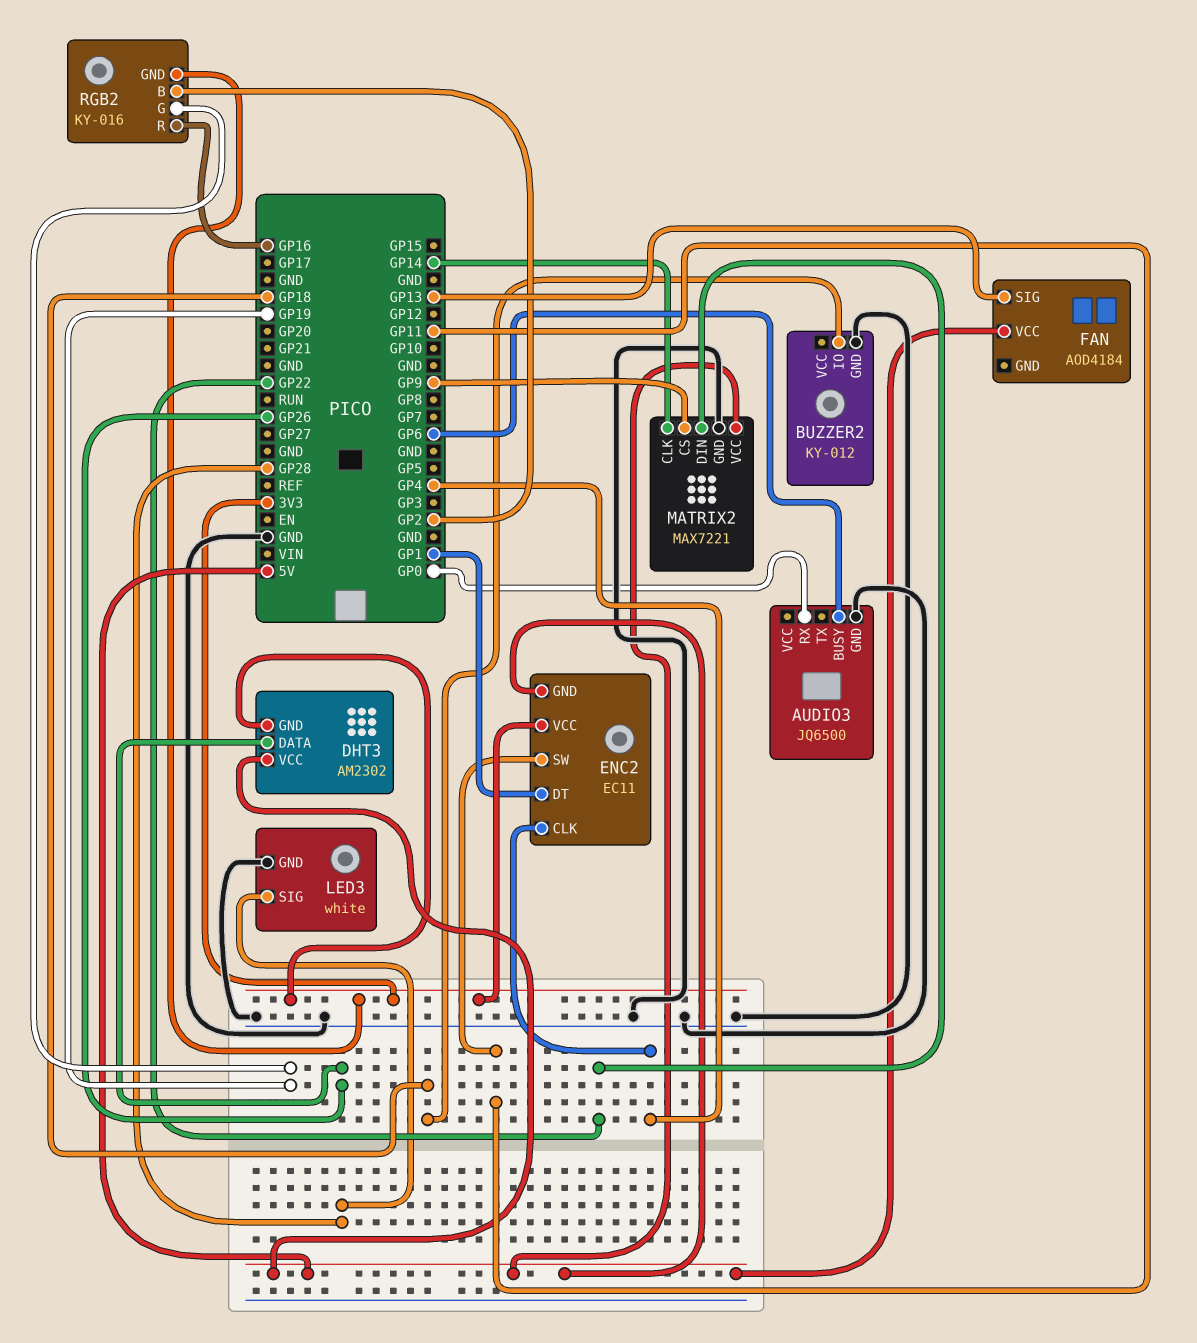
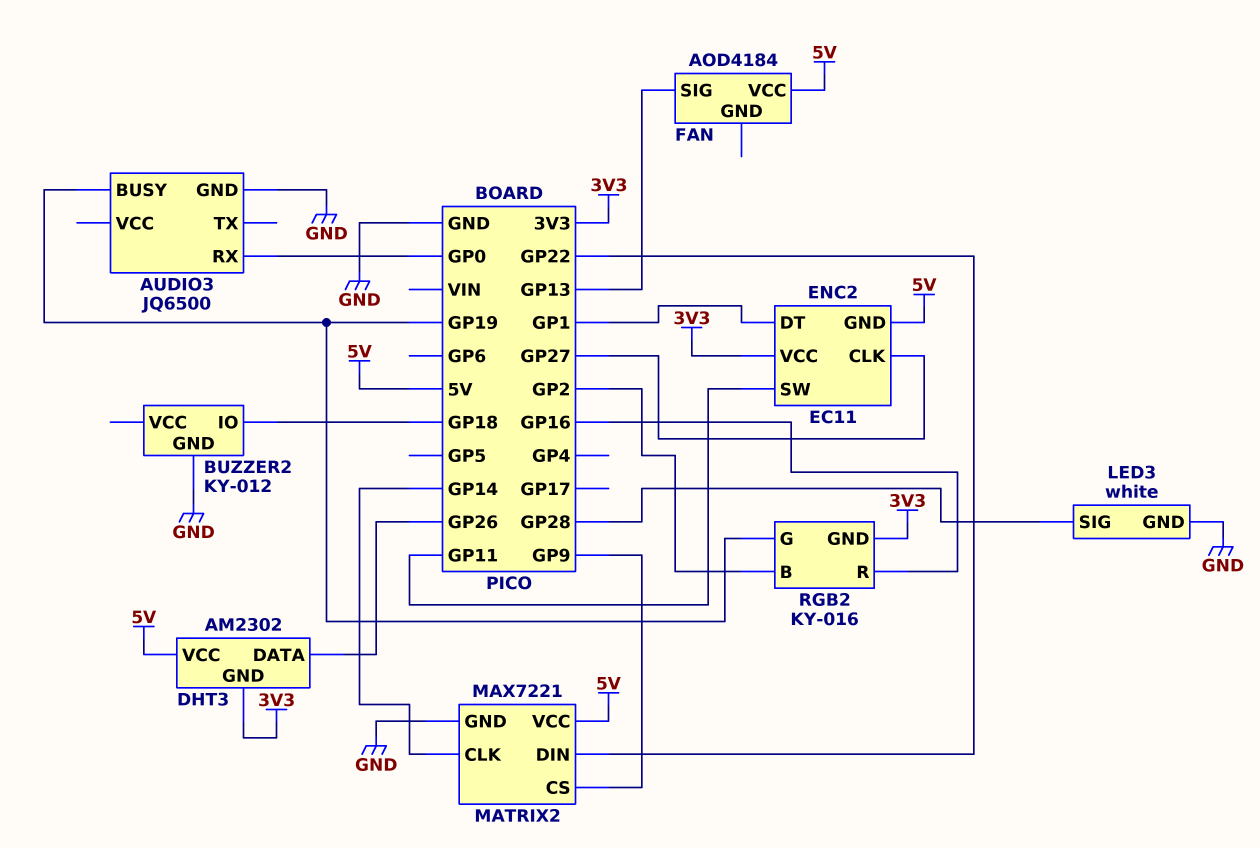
AUDIO3 pin BUSY: GP6 -> GP19
ENC2 pin CLK: GP4 -> GP27

